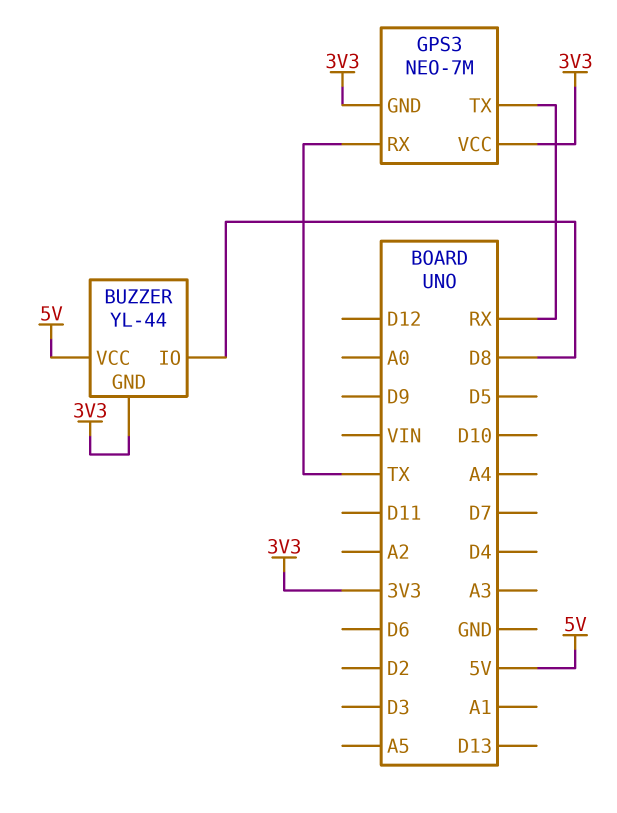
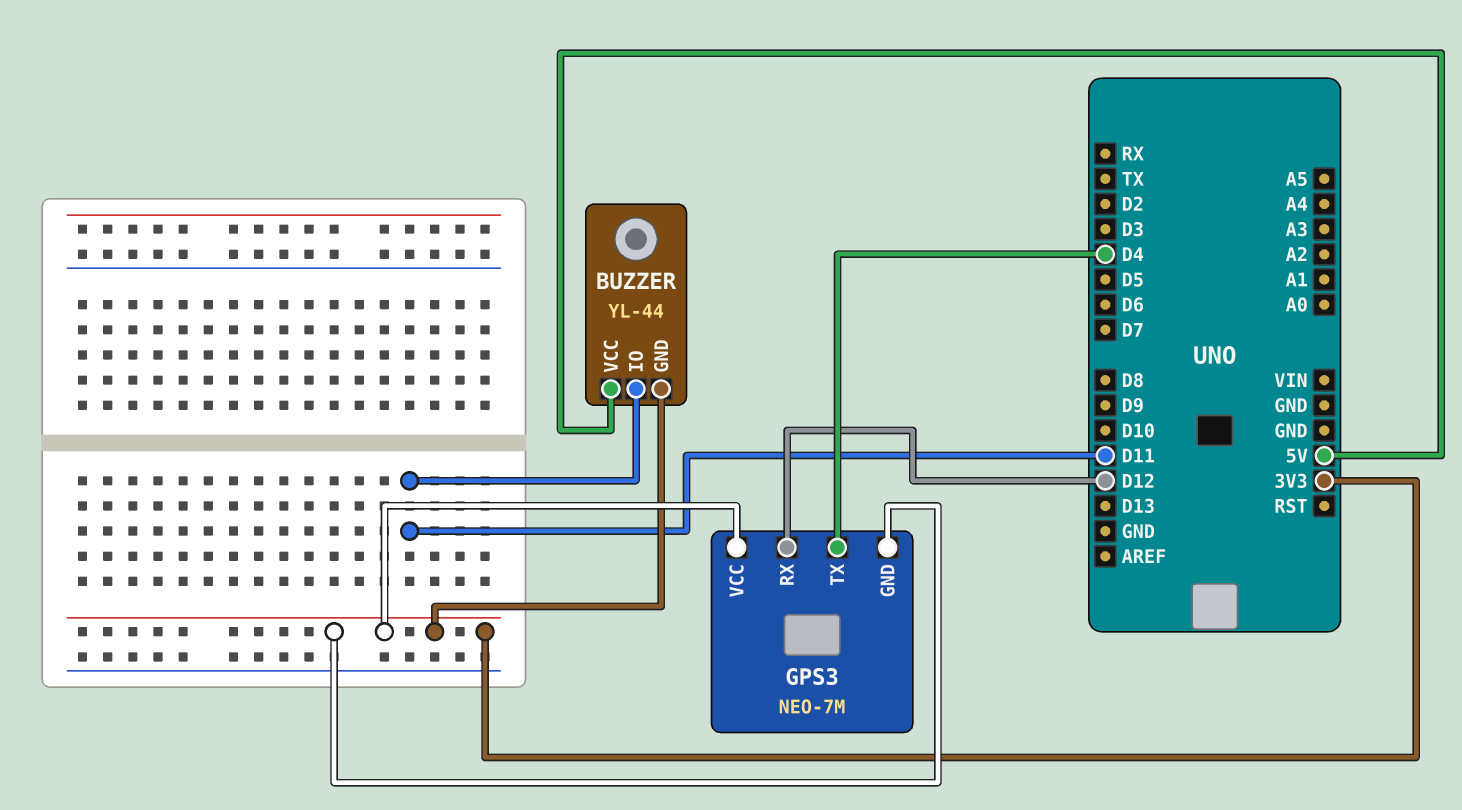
BUZZER pin IO: D8 -> D11
GPS3 pin RX: TX -> D12
GPS3 pin TX: RX -> D4

